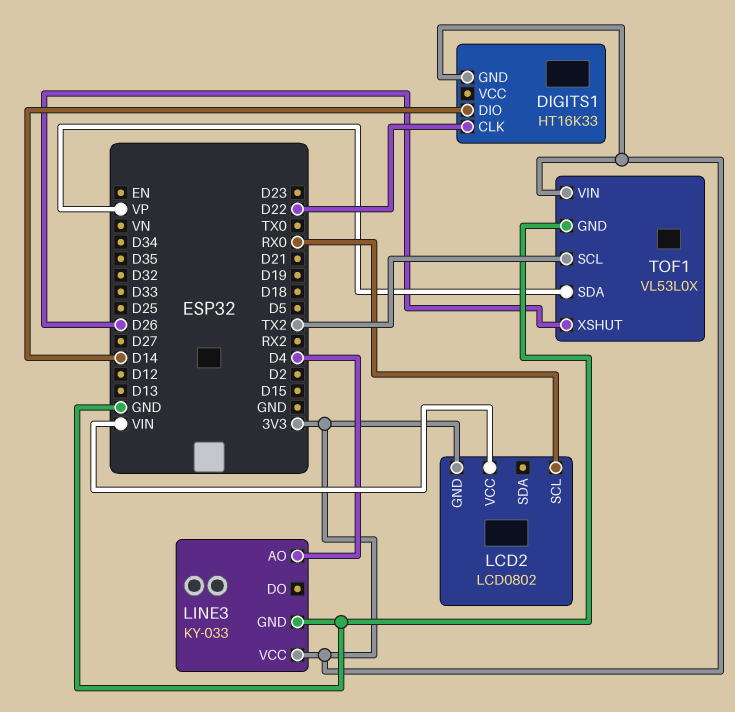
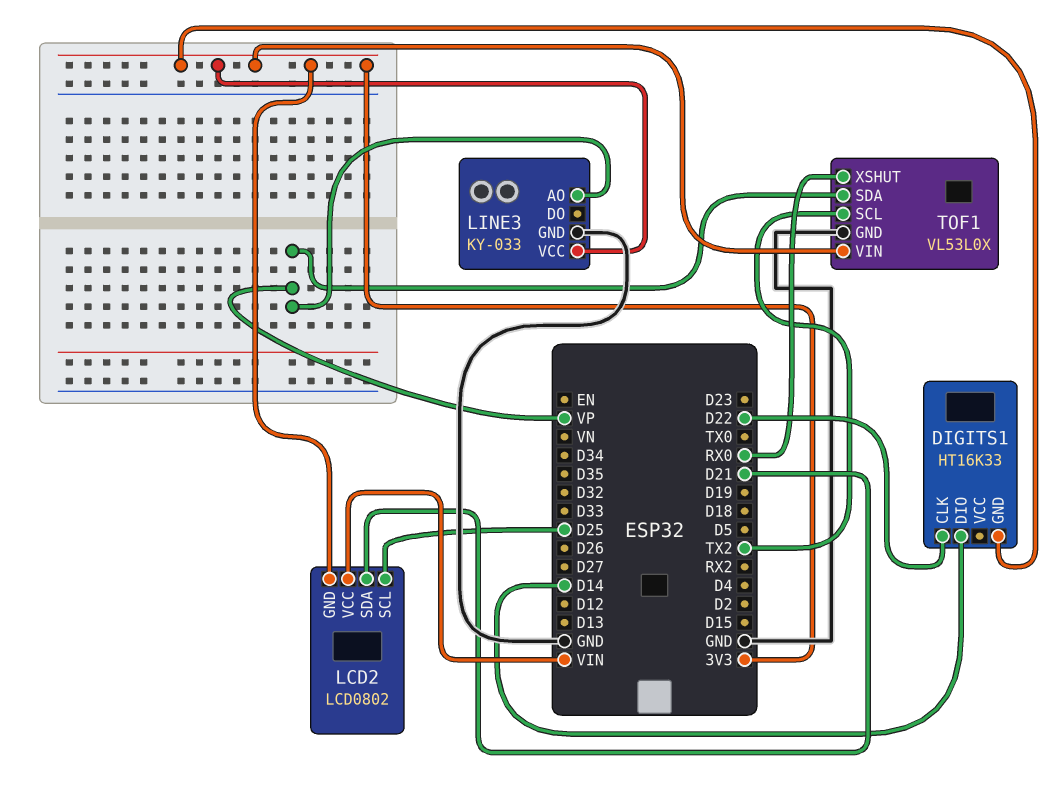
LCD2 pin SCL: RX0 -> D25
LCD2 pin SDA: none -> D21
LINE3 pin AO: D4 -> VP
TOF1 pin XSHUT: D26 -> RX0

